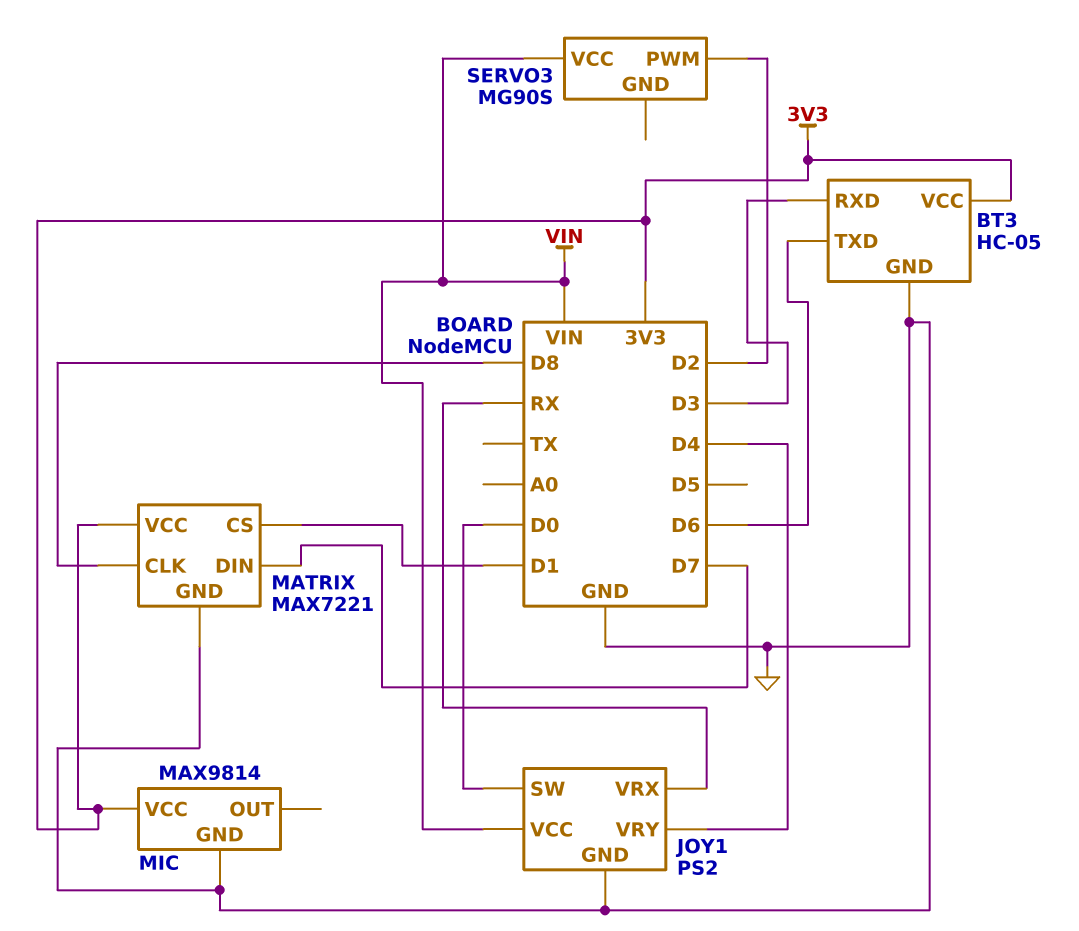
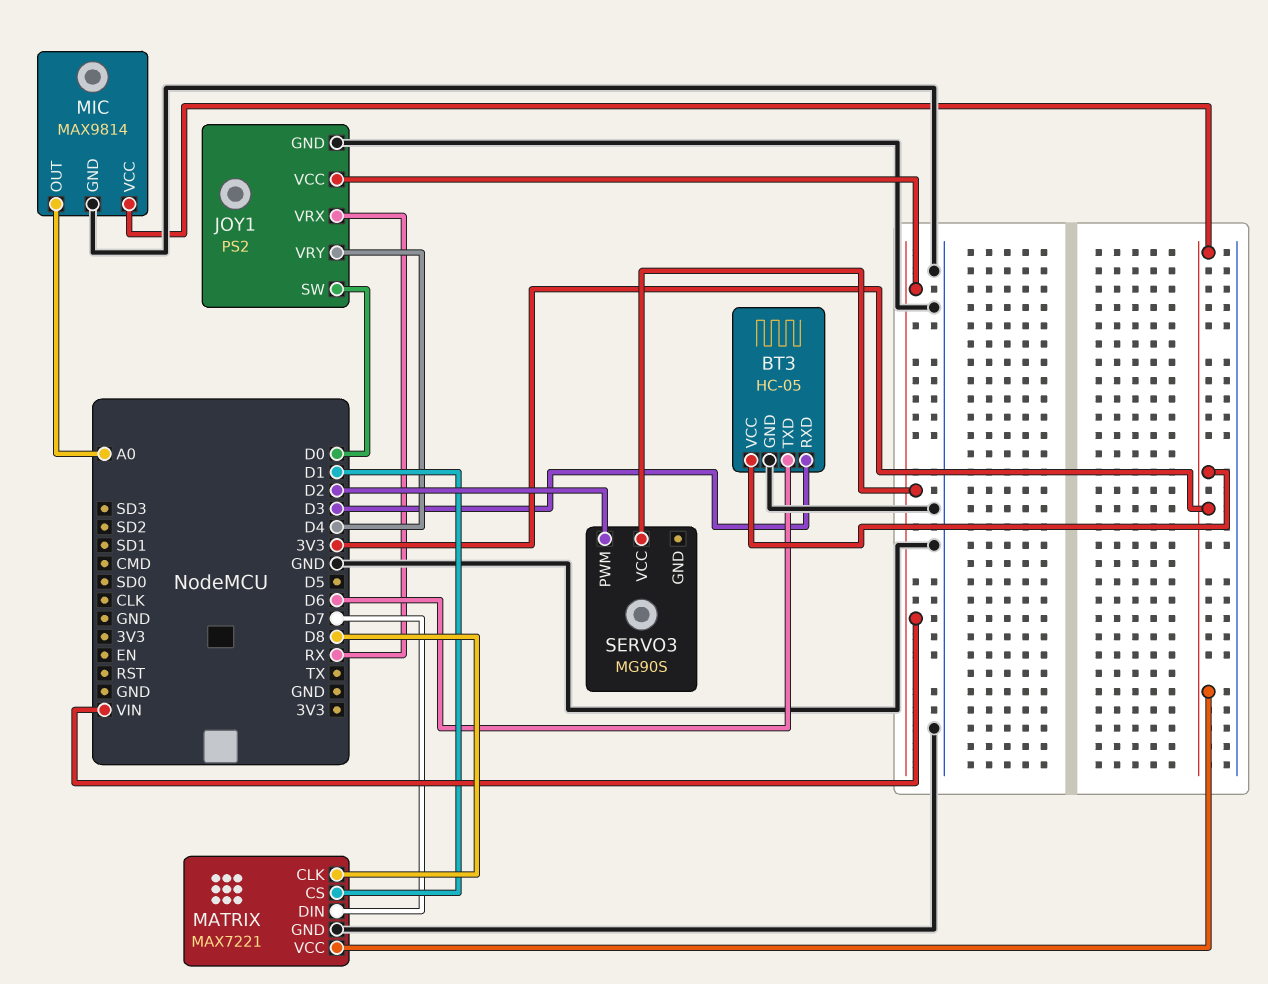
MIC pin OUT: none -> A0

